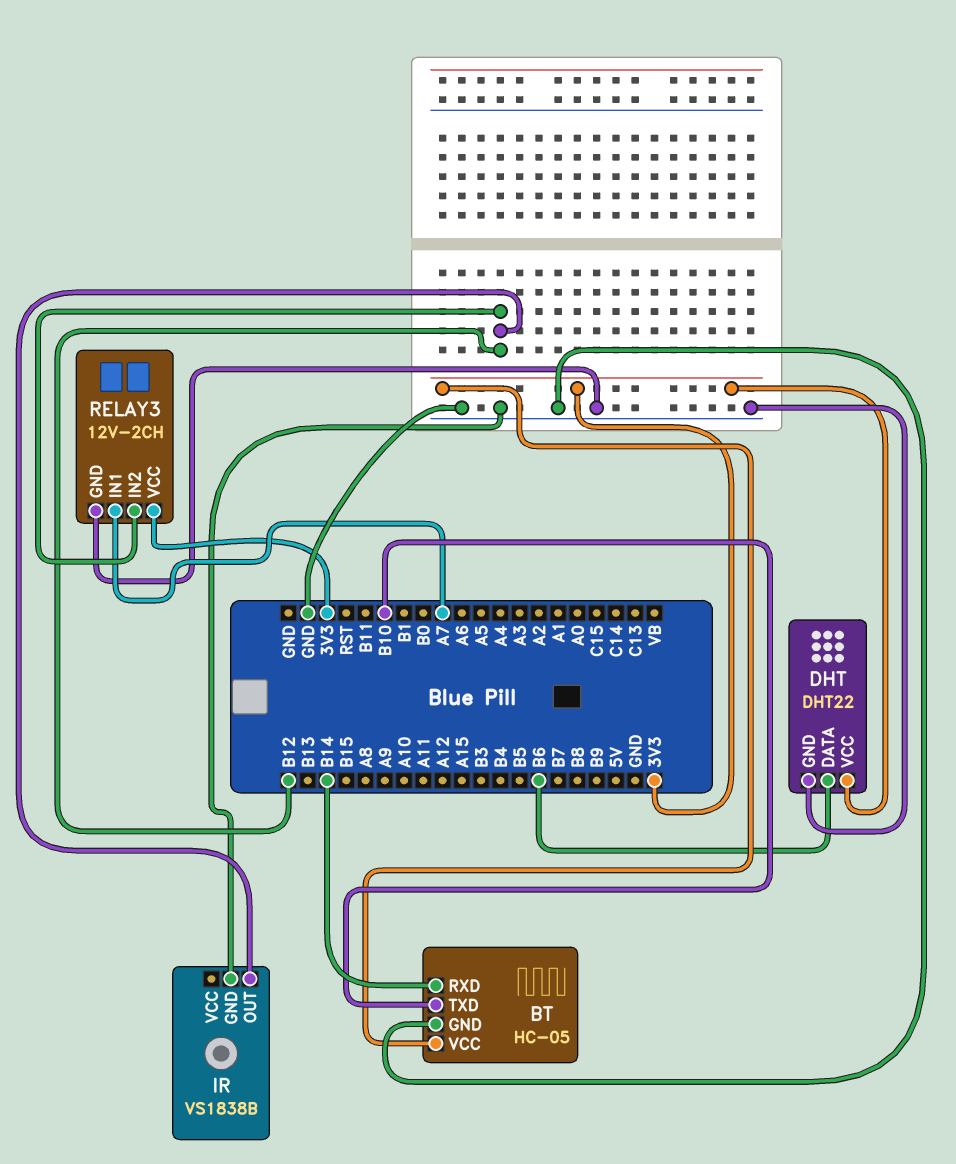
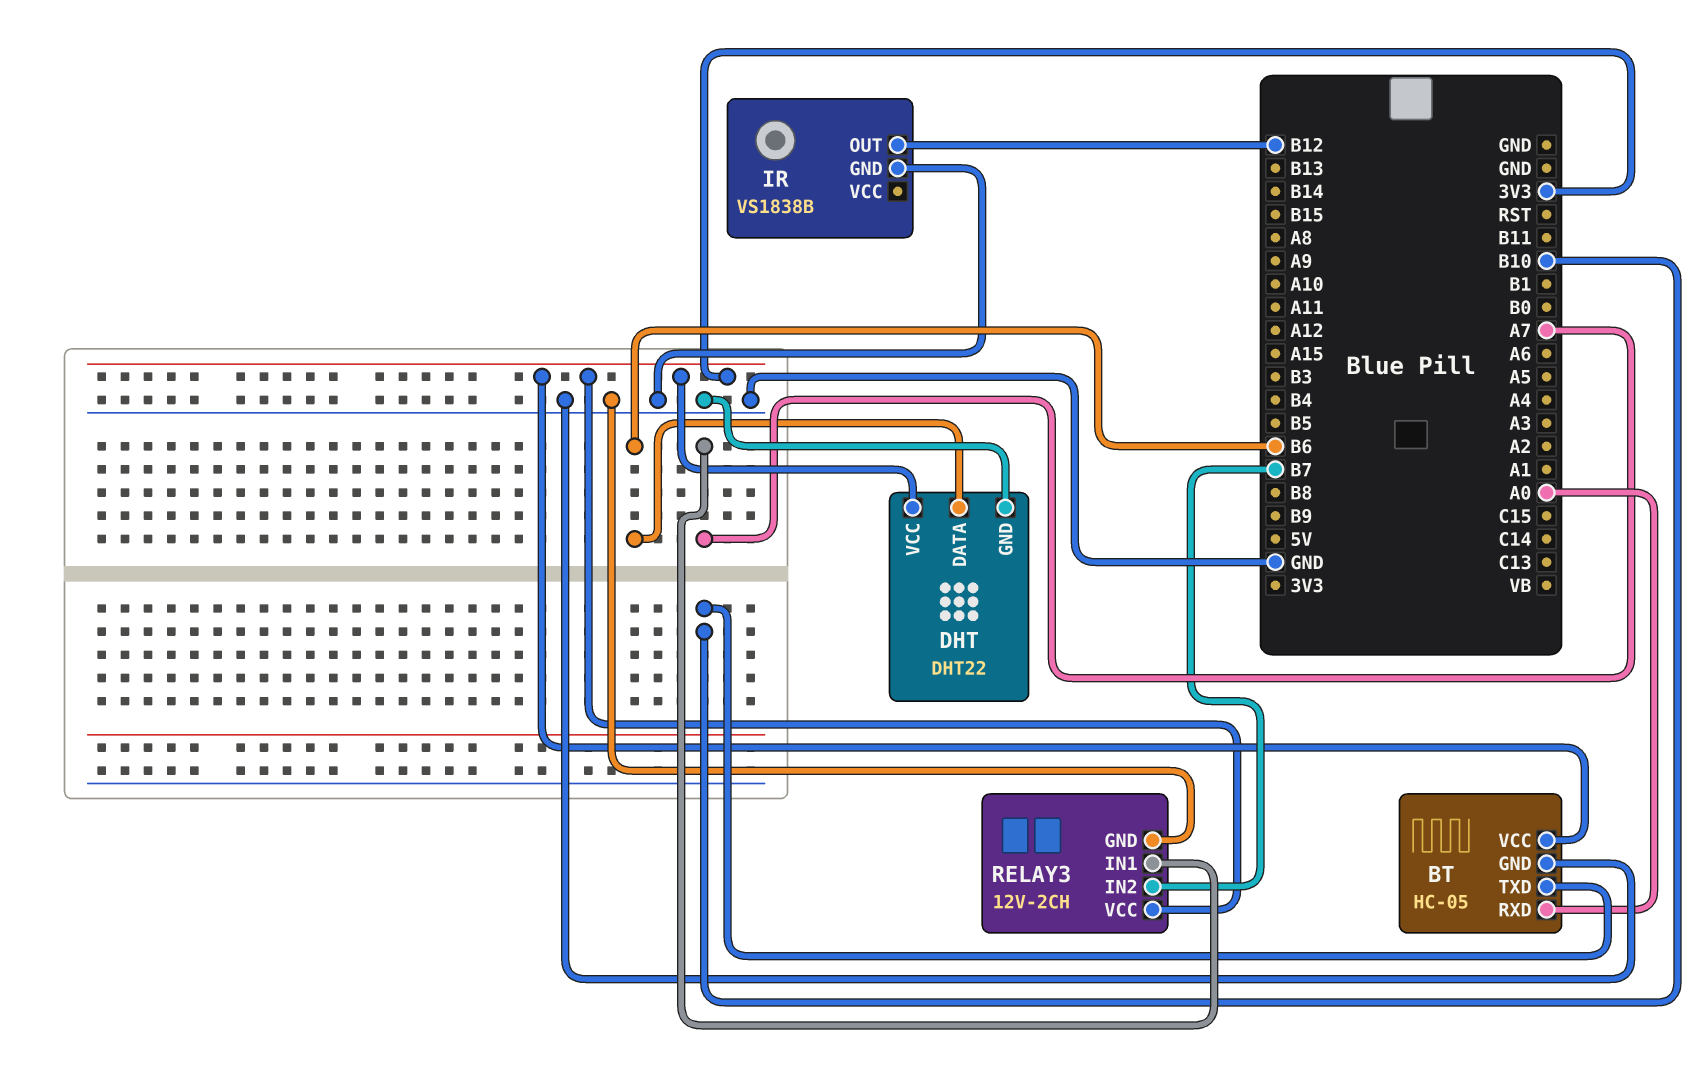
BT pin RXD: B14 -> A0
RELAY3 pin IN2: B12 -> B7

